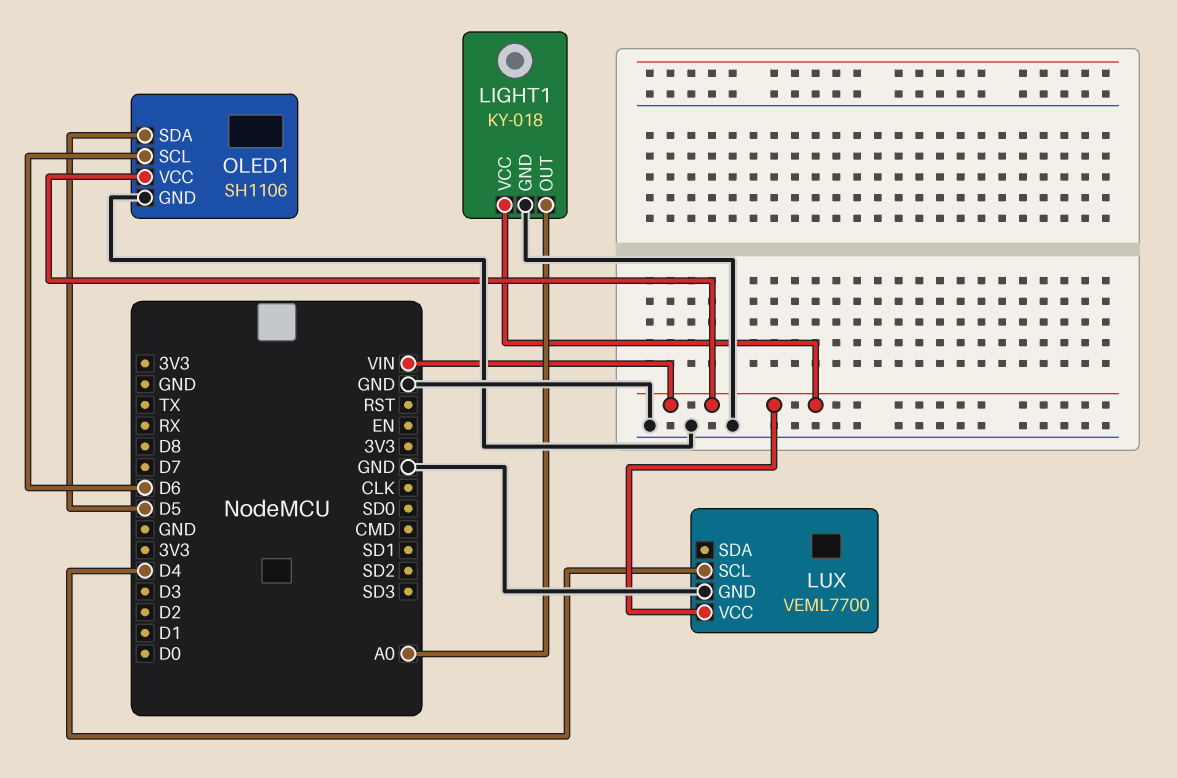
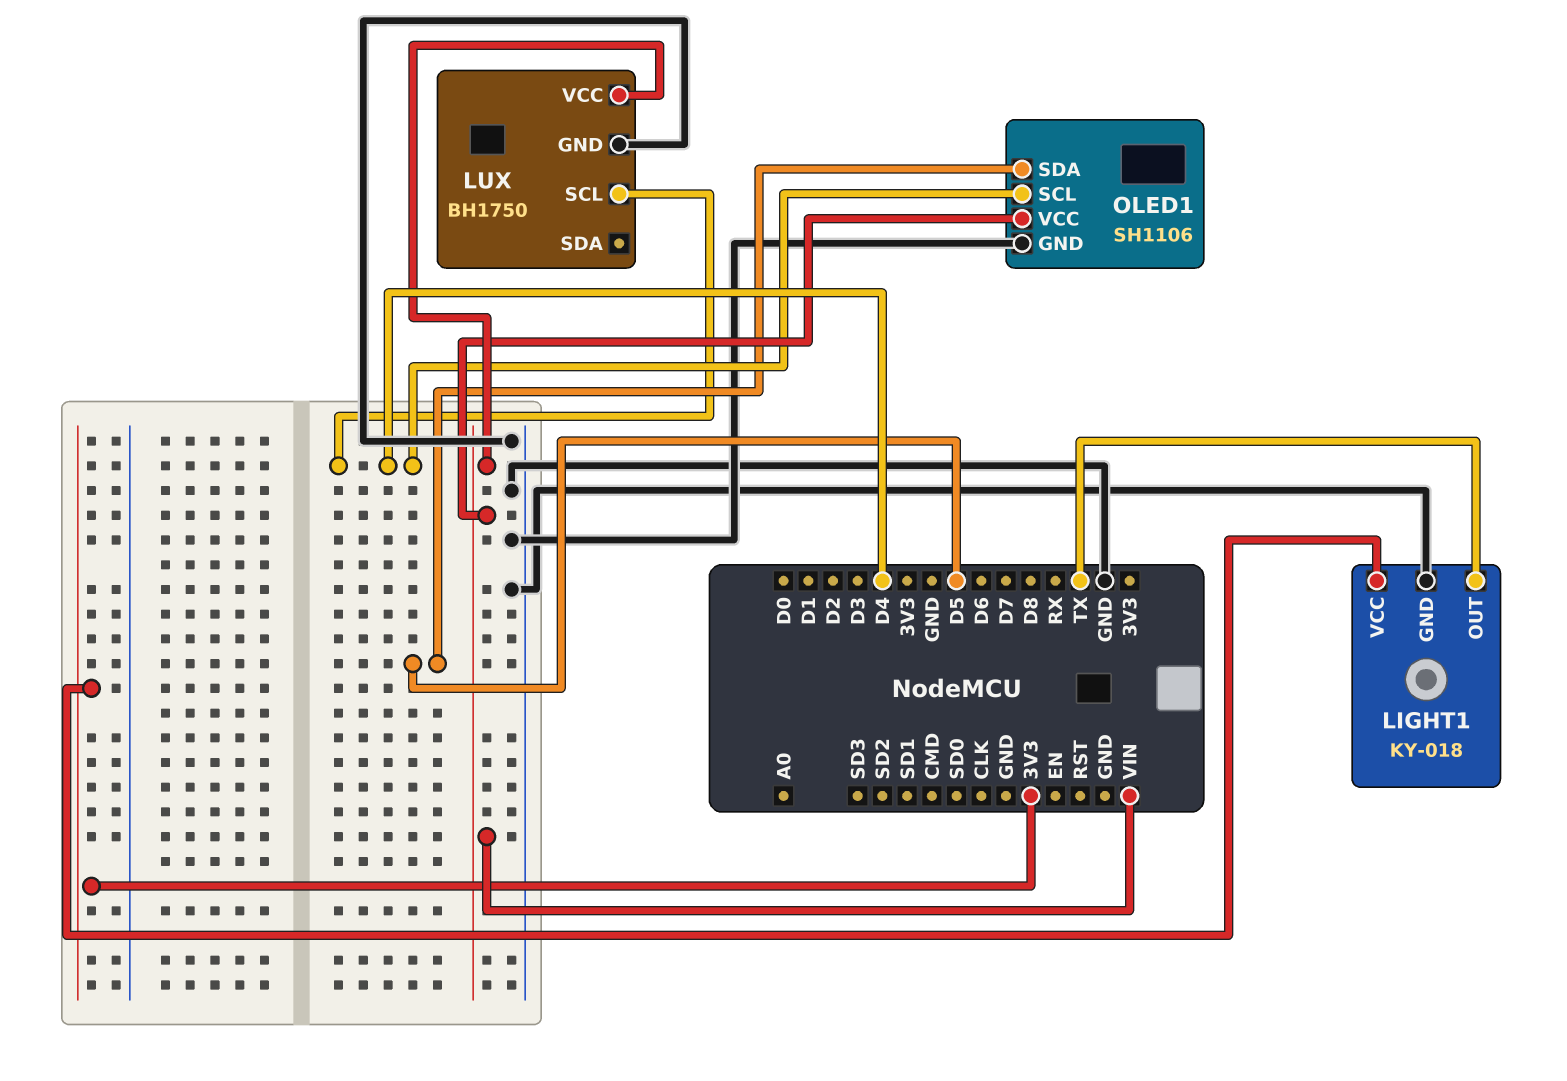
LIGHT1 pin OUT: A0 -> TX
LIGHT1 pin VCC: VIN -> 3V3
LUX: VEML7700 -> BH1750
OLED1 pin SCL: D6 -> D4

